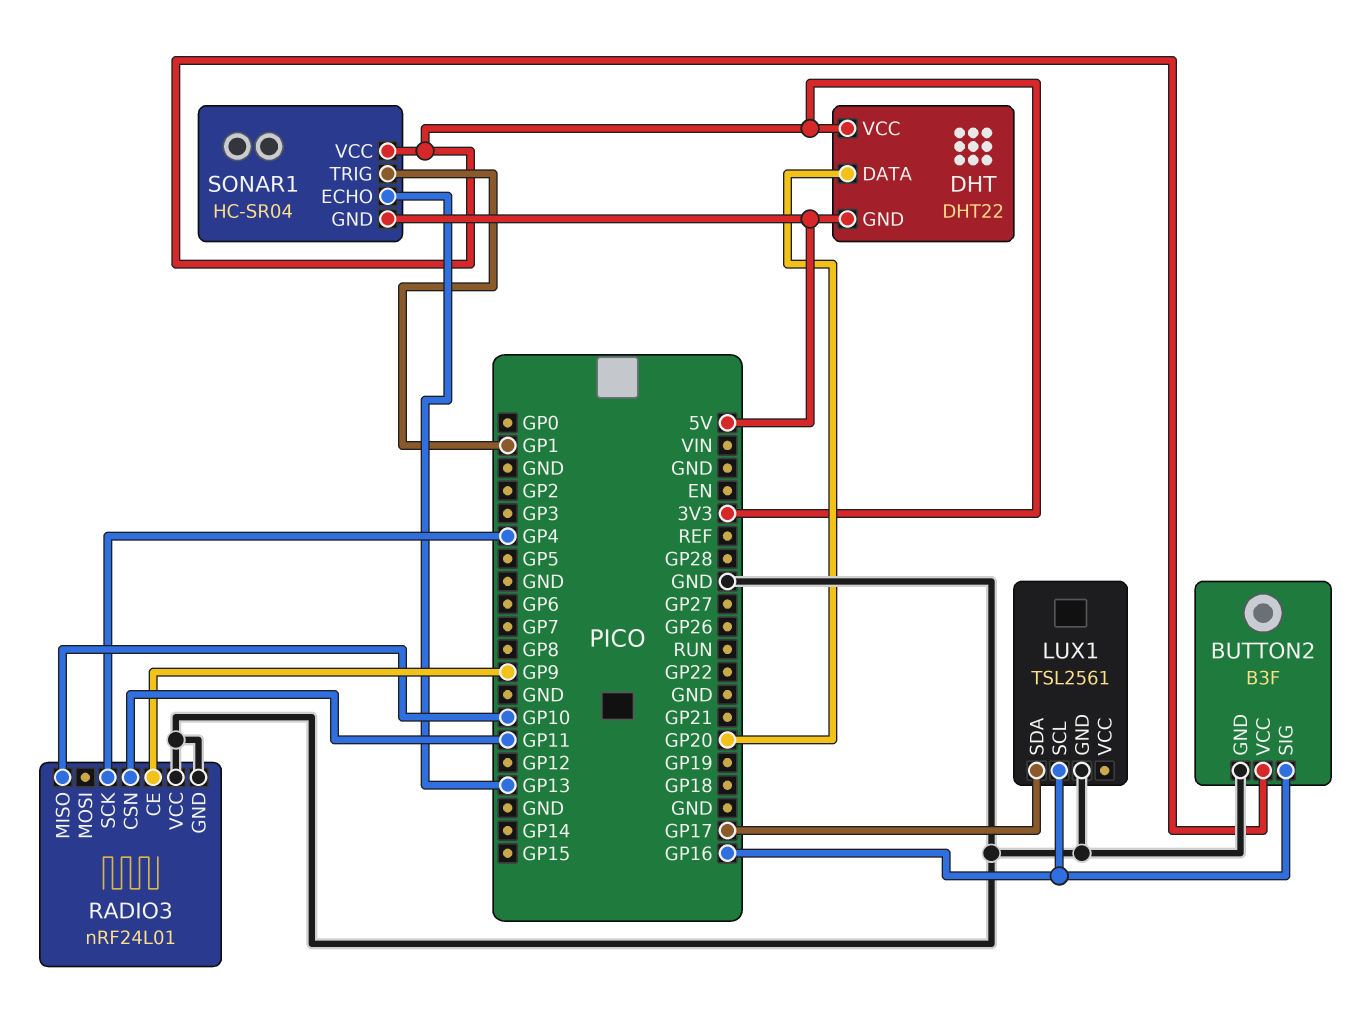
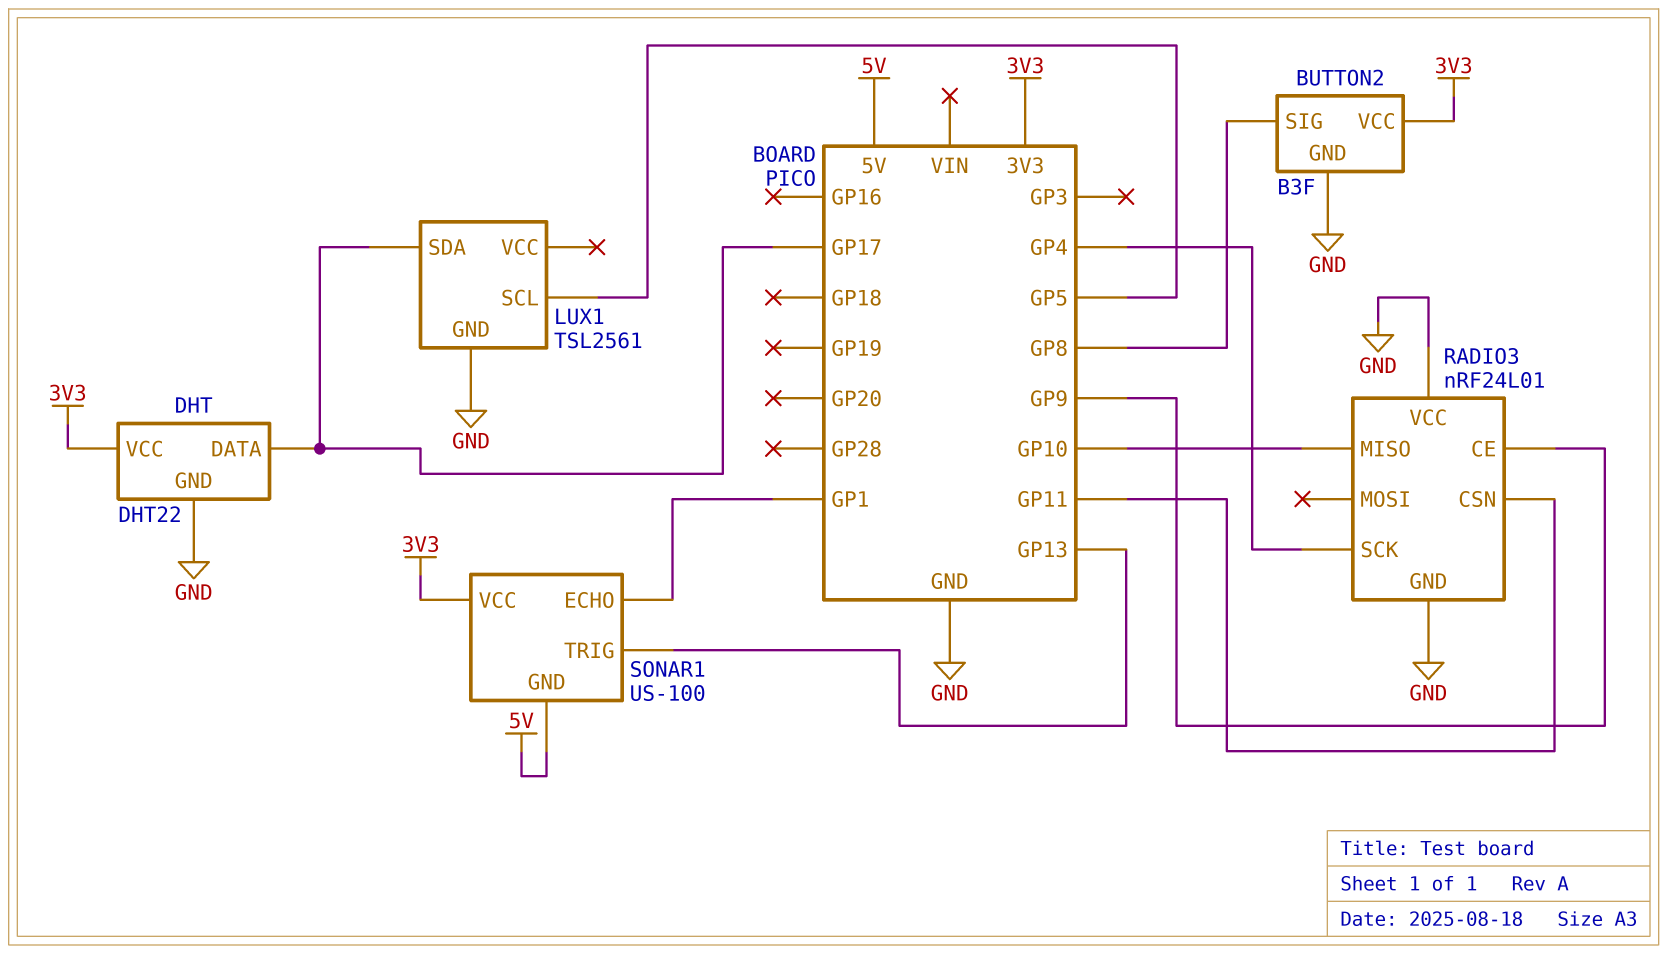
BUTTON2 pin SIG: GP16 -> GP8
DHT pin DATA: GP20 -> GP17
DHT pin GND: 5V -> GND
LUX1 pin SCL: GP16 -> GP5
SONAR1: HC-SR04 -> US-100
SONAR1 pin ECHO: GP13 -> GP1
SONAR1 pin TRIG: GP1 -> GP13

